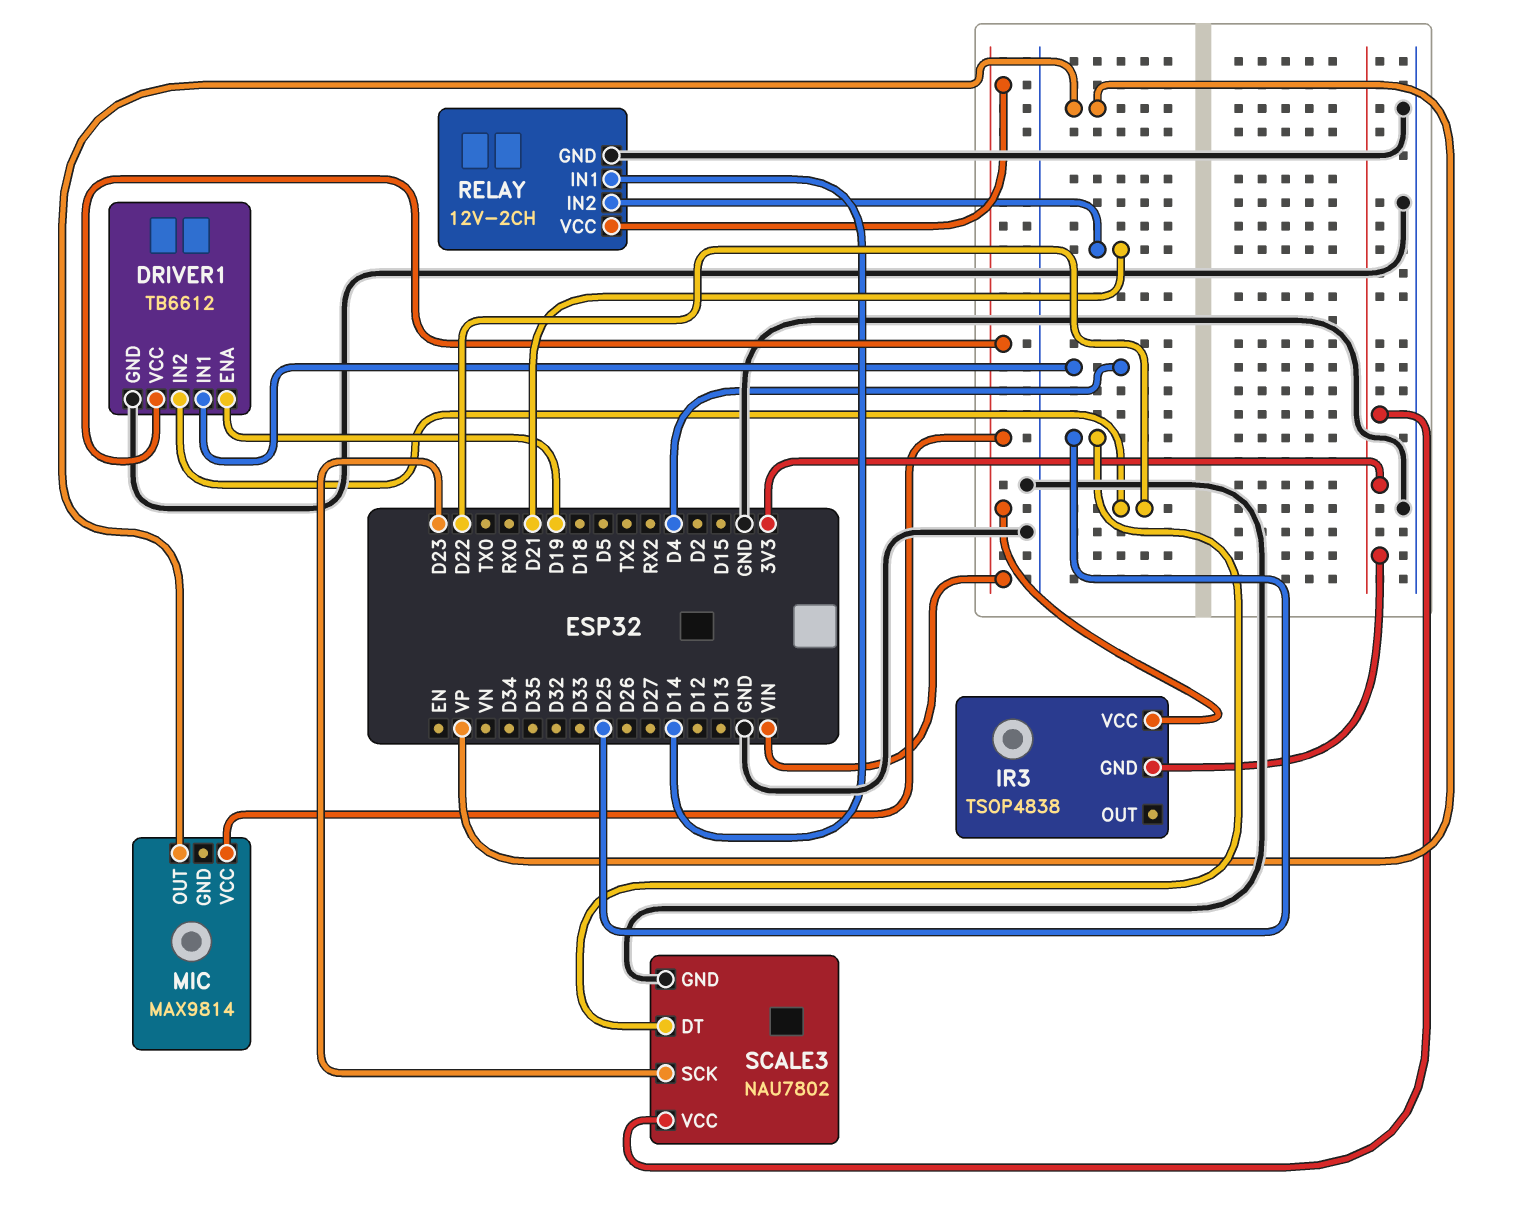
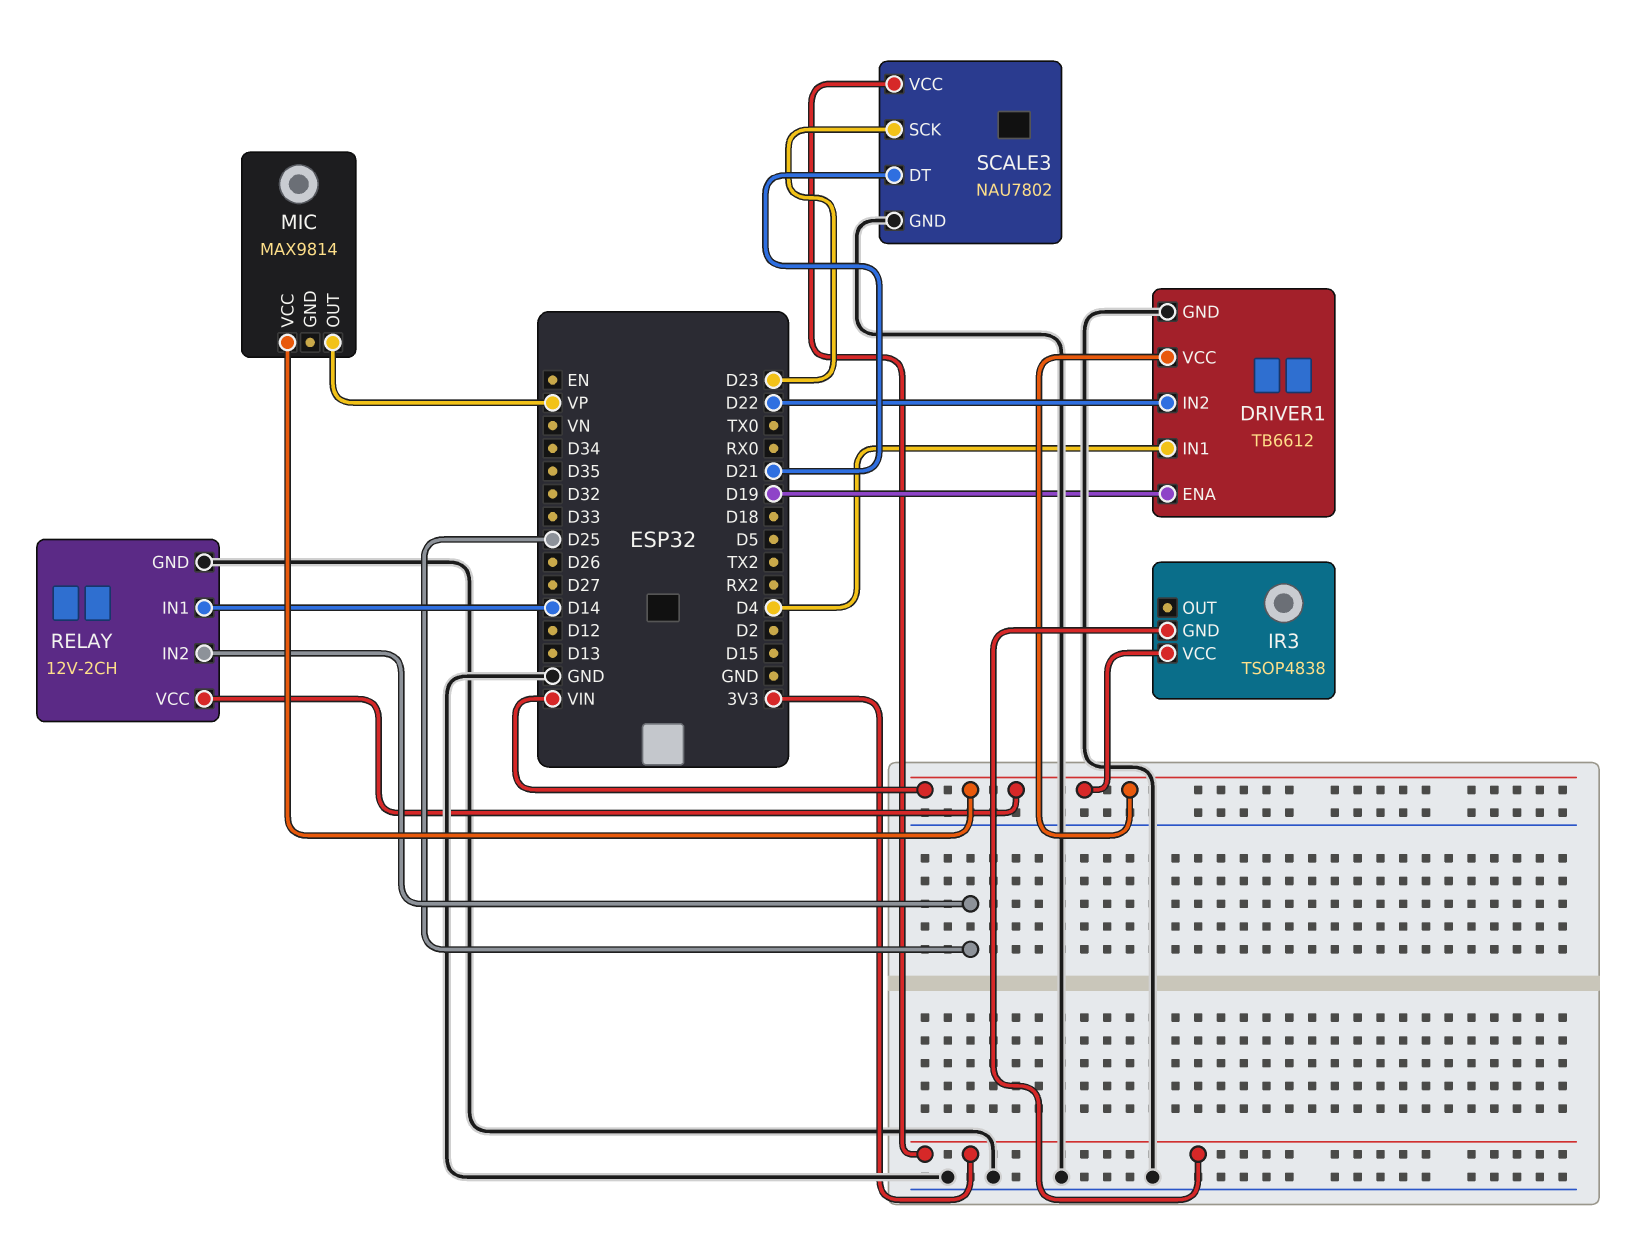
RELAY pin IN2: D21 -> D25
SCALE3 pin DT: D25 -> D21

